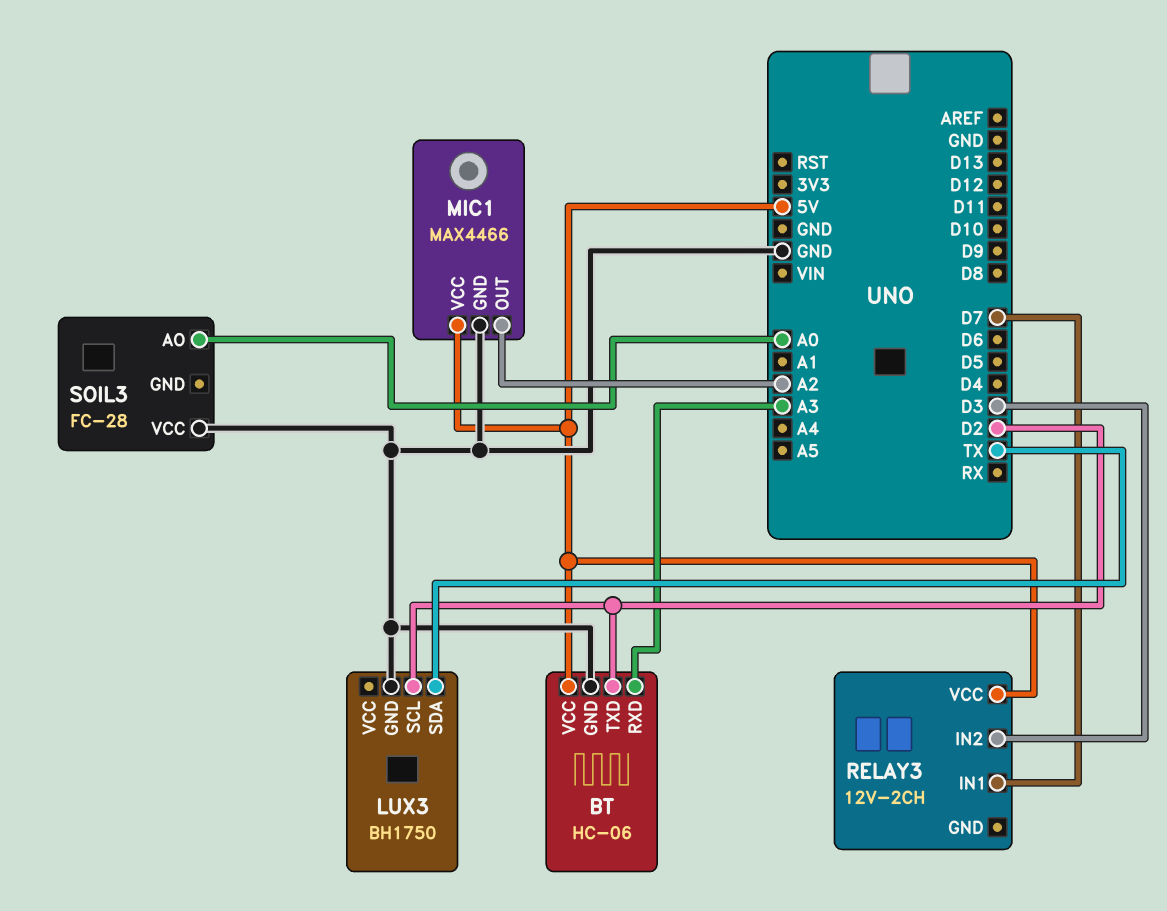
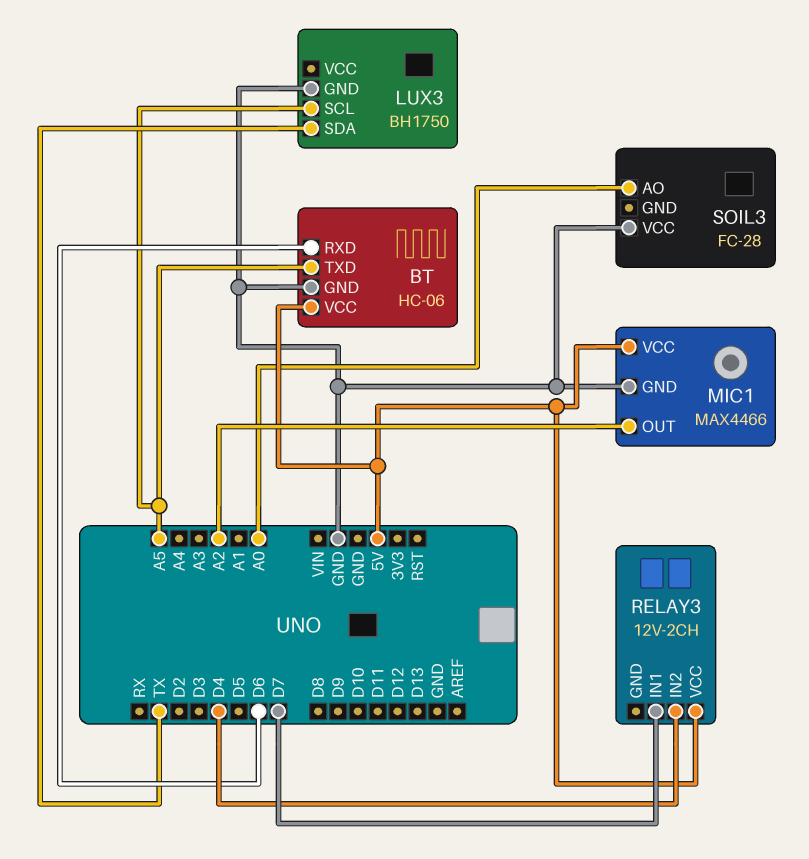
BT pin RXD: A3 -> D6
BT pin TXD: D2 -> A5
LUX3 pin SCL: D2 -> A5
RELAY3 pin IN2: D3 -> D4

